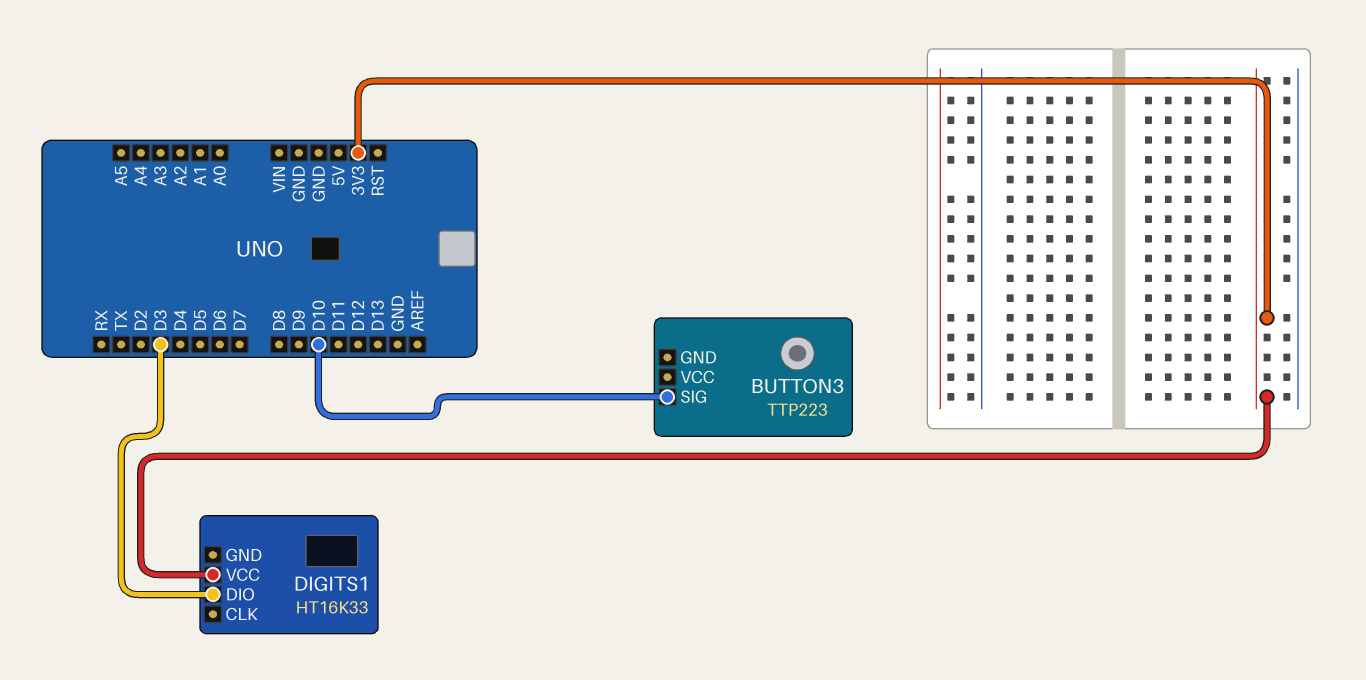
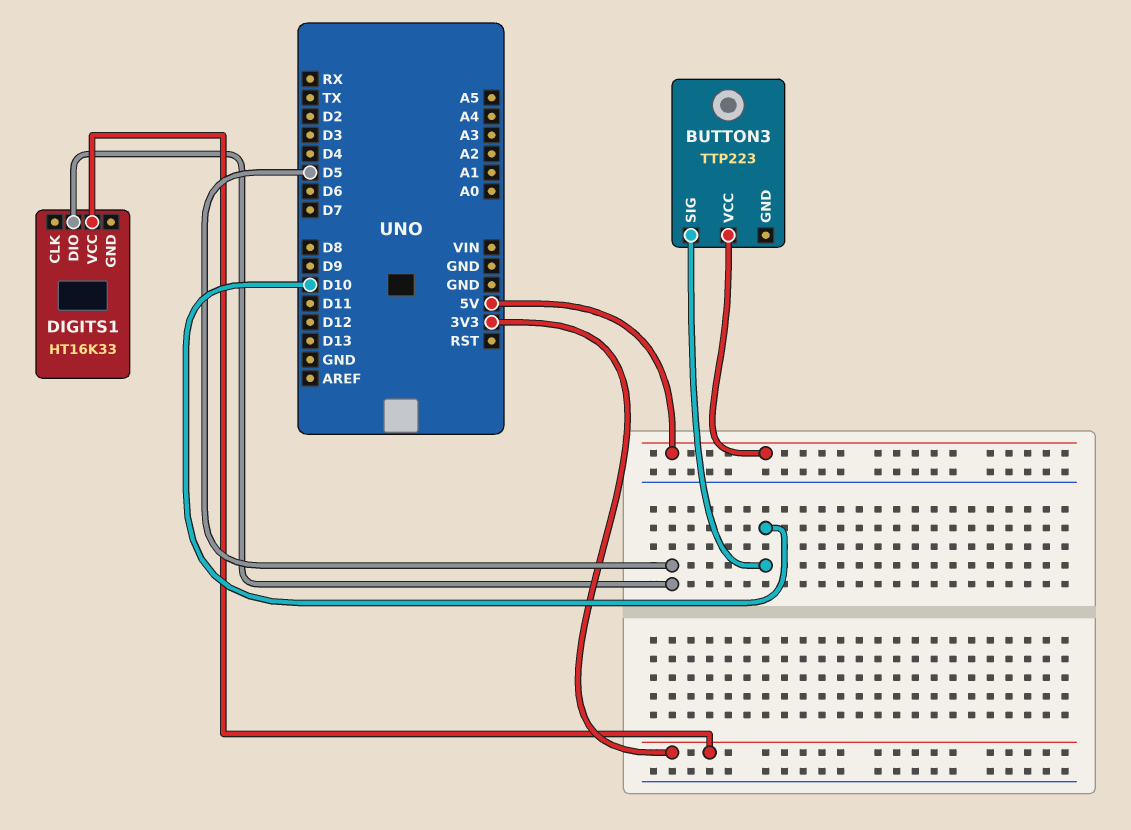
BUTTON3 pin VCC: none -> 5V
DIGITS1 pin DIO: D3 -> D5

